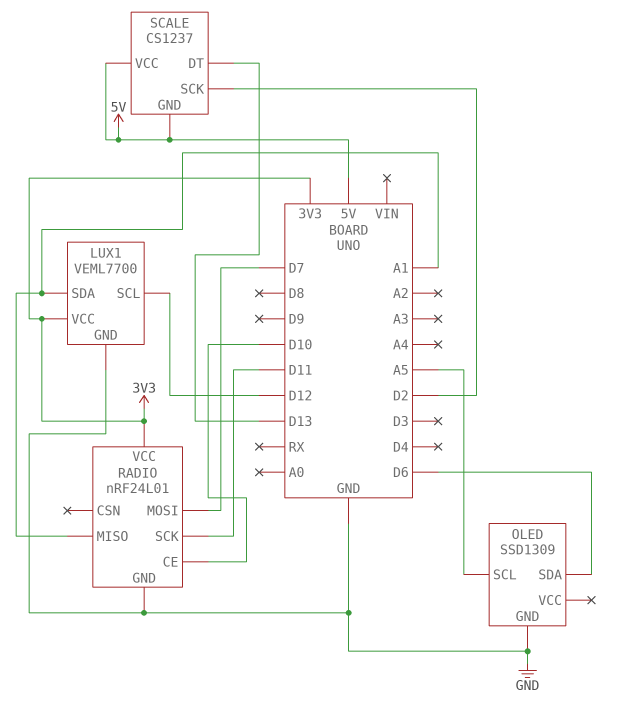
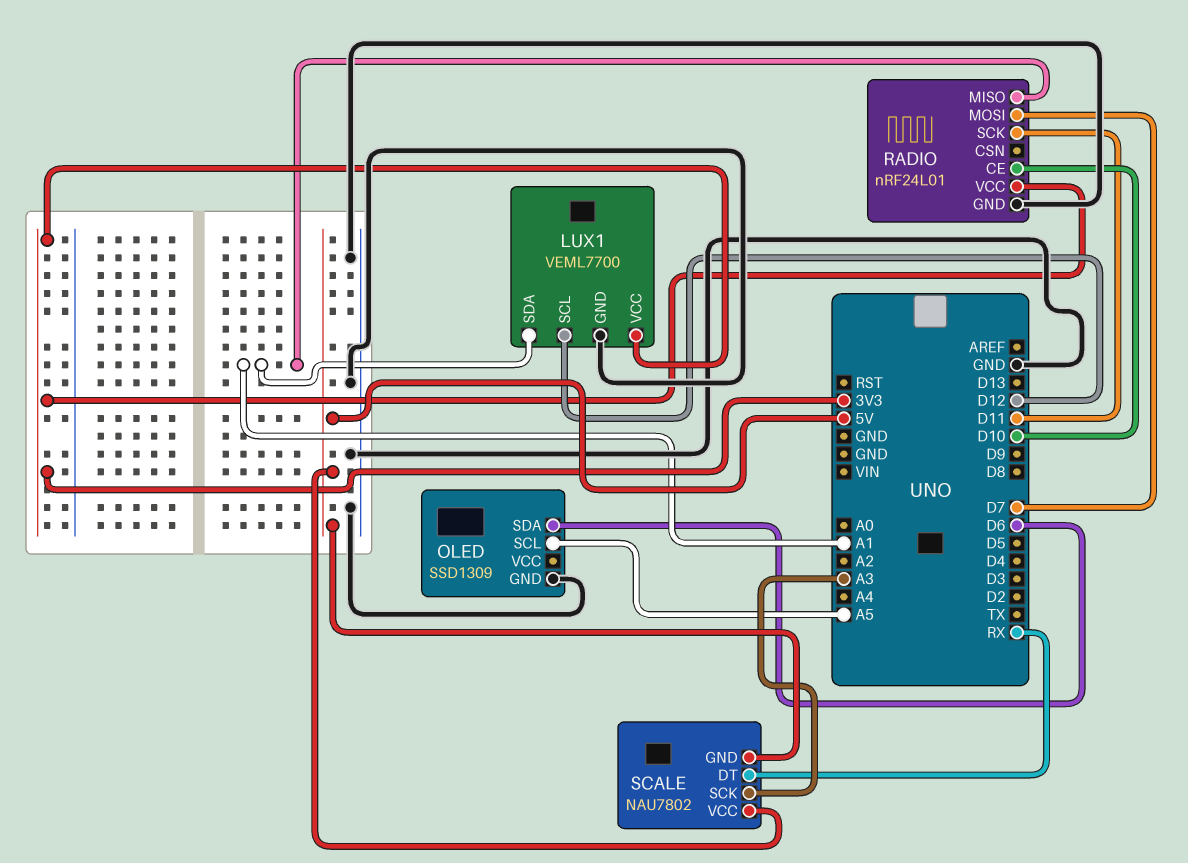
SCALE: CS1237 -> NAU7802
SCALE pin DT: D13 -> RX
SCALE pin SCK: D2 -> A3

